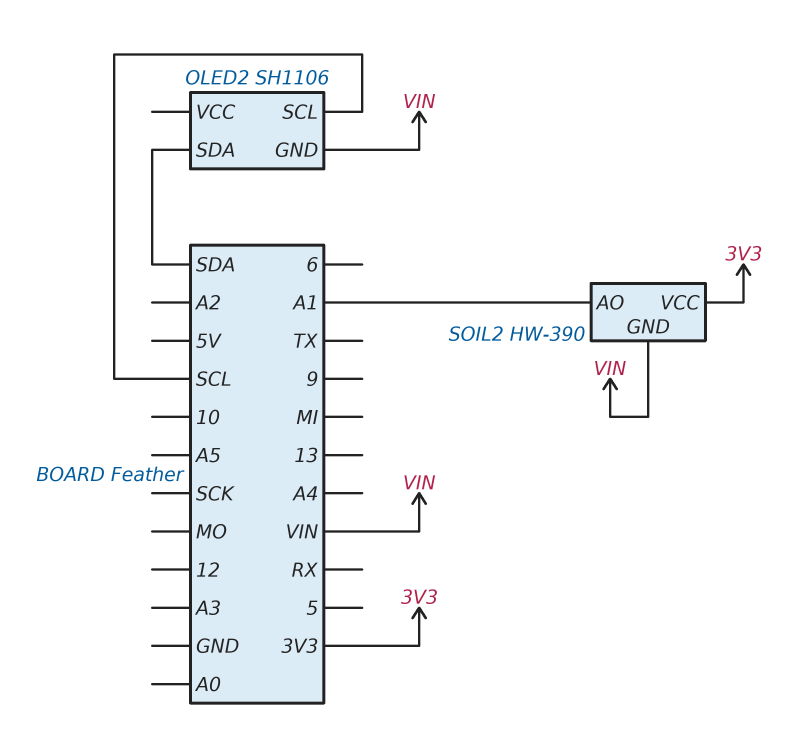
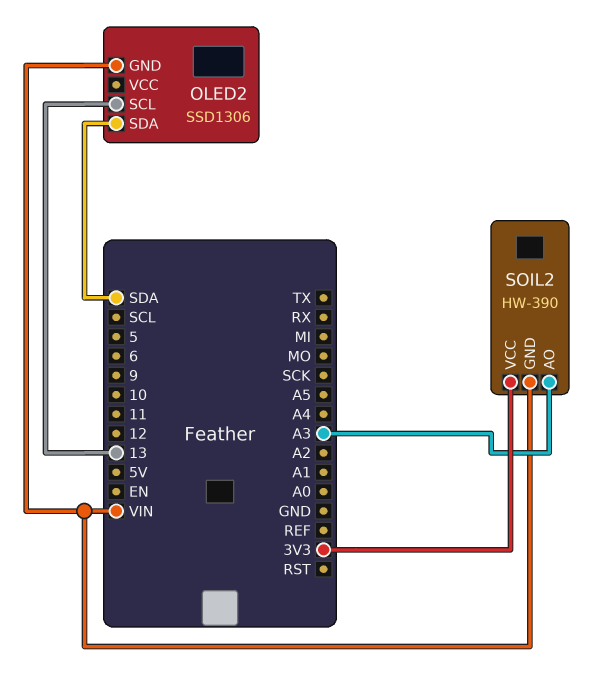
OLED2: SH1106 -> SSD1306
OLED2 pin SCL: SCL -> 13
SOIL2 pin AO: A1 -> A3

